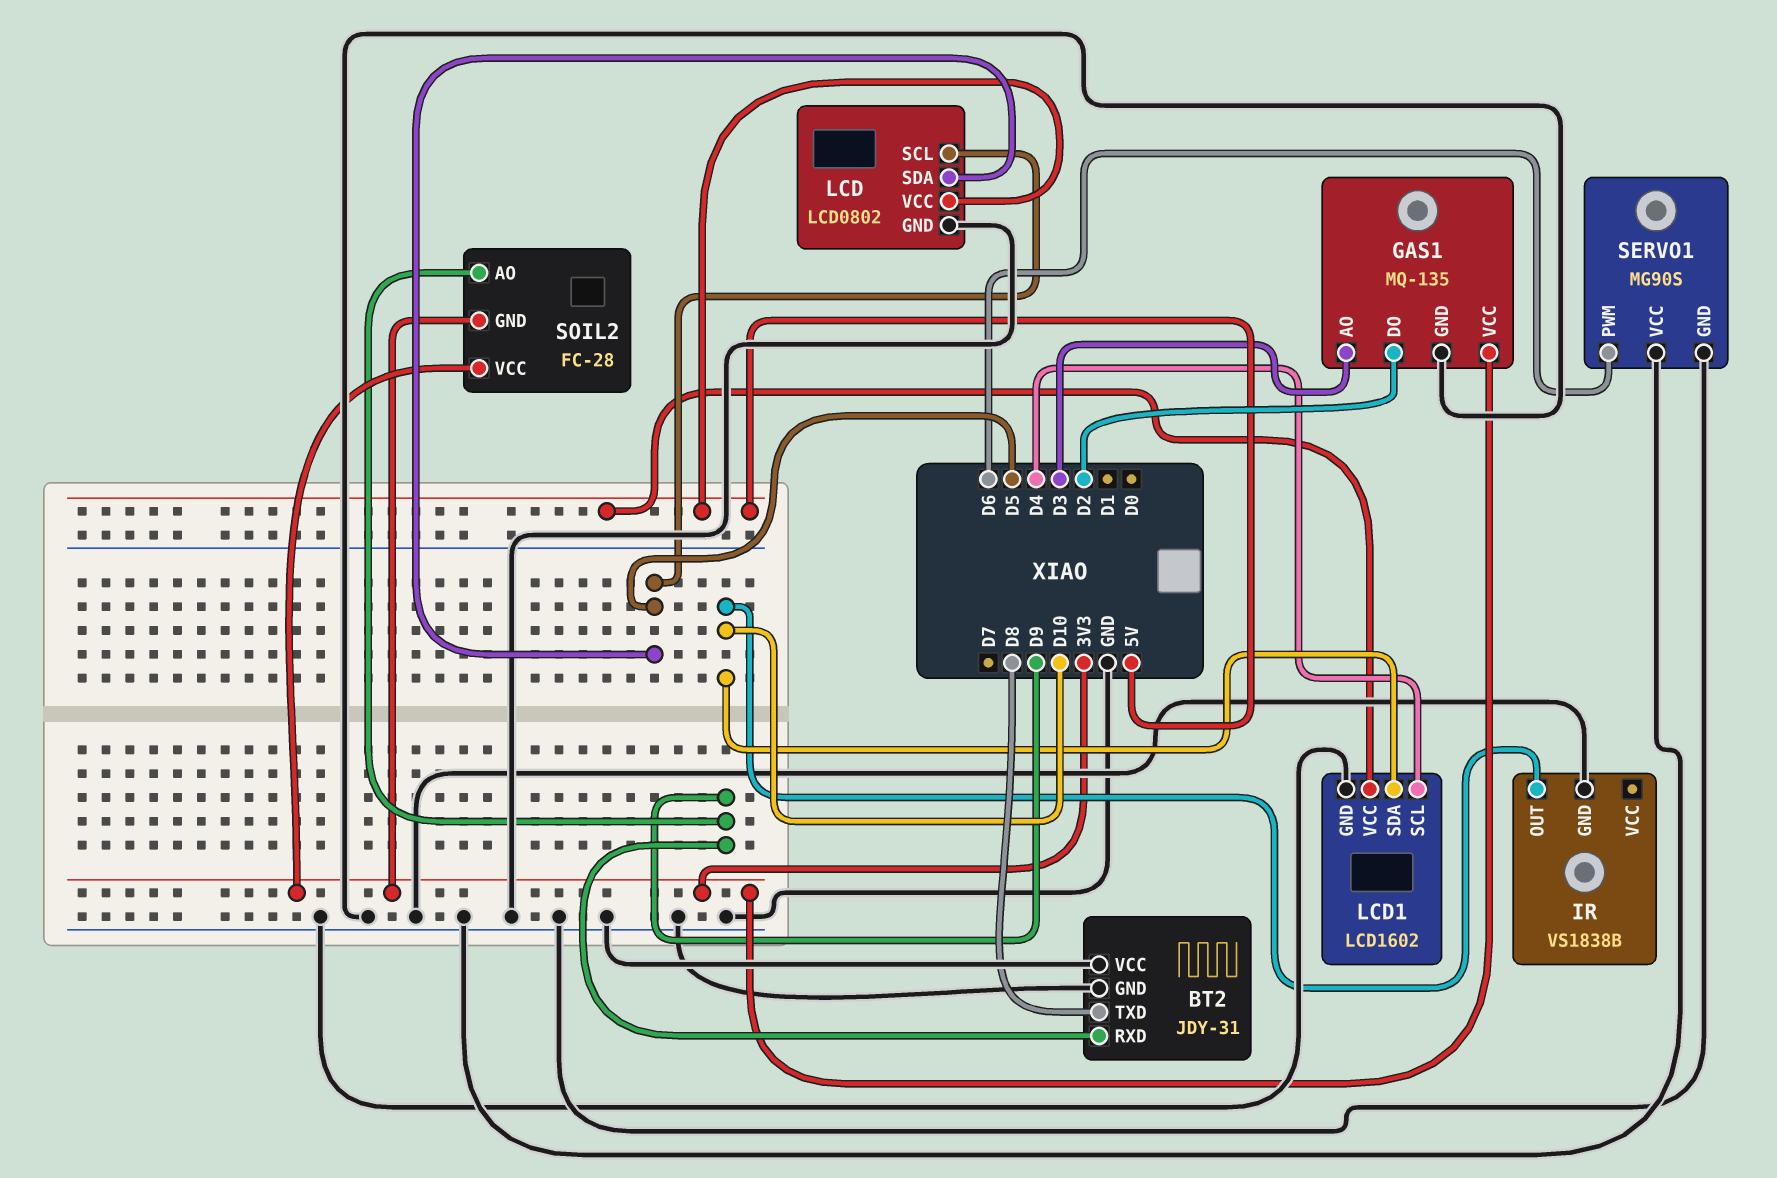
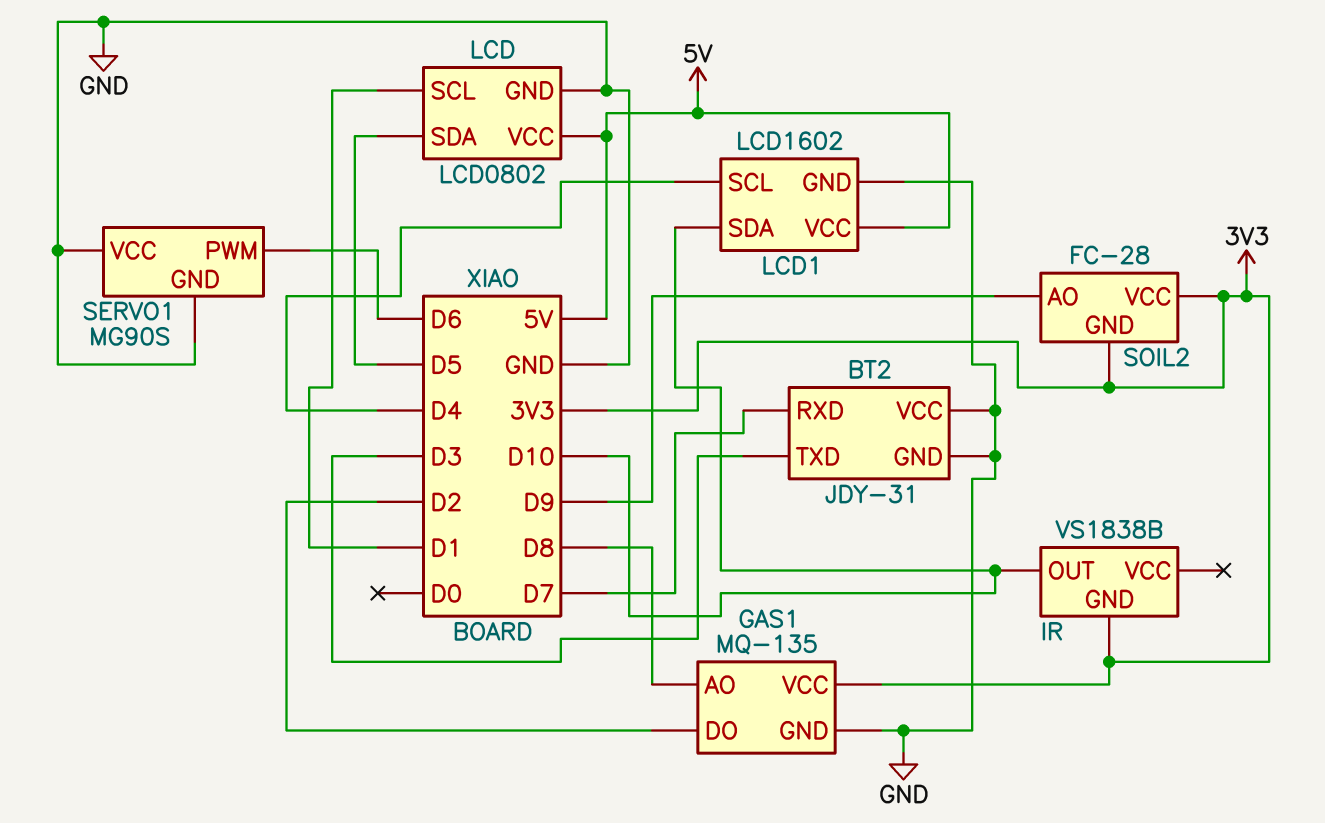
BT2 pin RXD: D9 -> D7
BT2 pin TXD: D8 -> D3
GAS1 pin AO: D3 -> D8
IR pin GND: GND -> 3V3
LCD pin SCL: D5 -> D1

